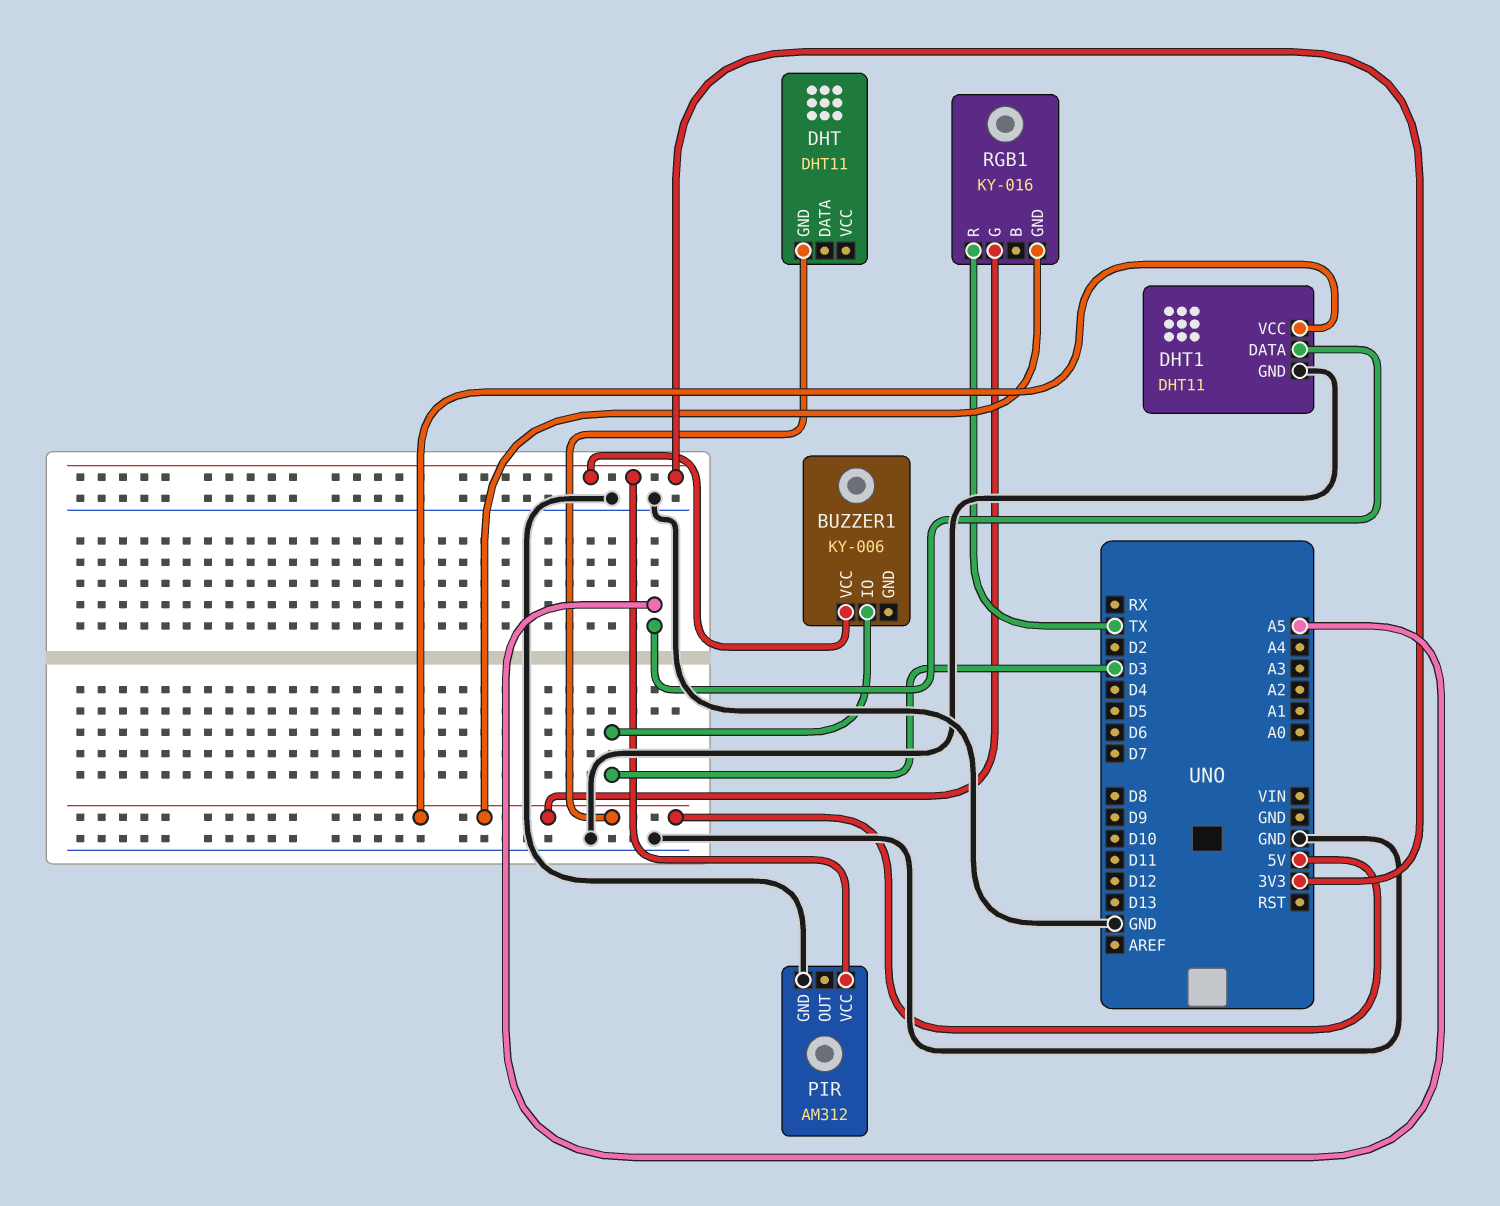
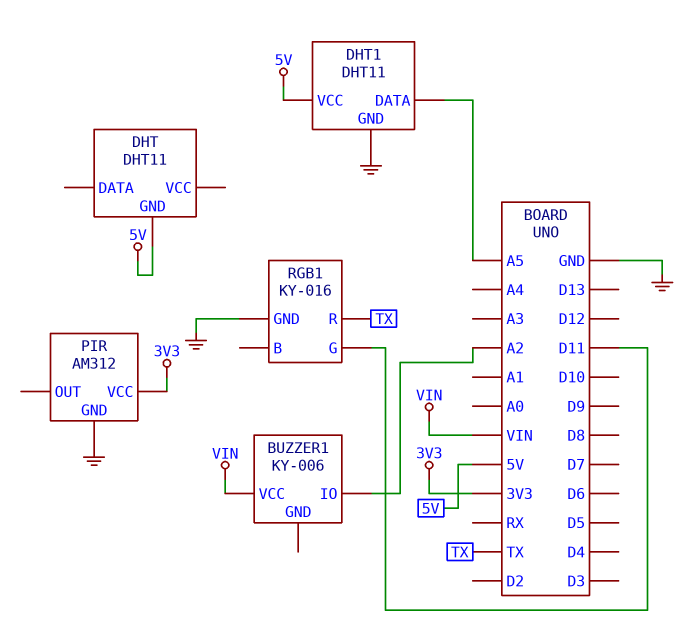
BUZZER1 pin IO: D3 -> A2
BUZZER1 pin VCC: 3V3 -> VIN
RGB1 pin G: 5V -> D11
RGB1 pin GND: 5V -> GND

